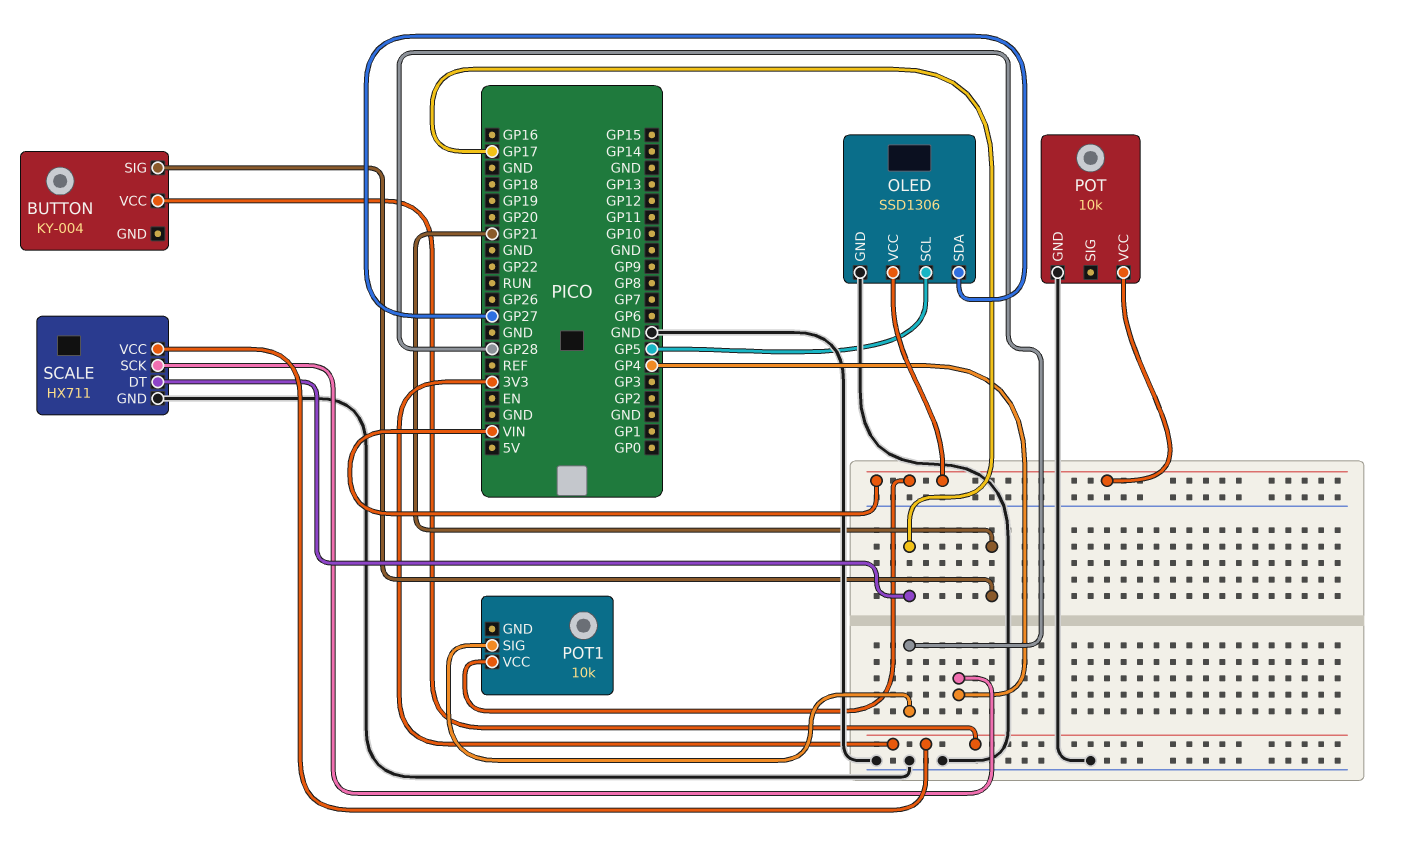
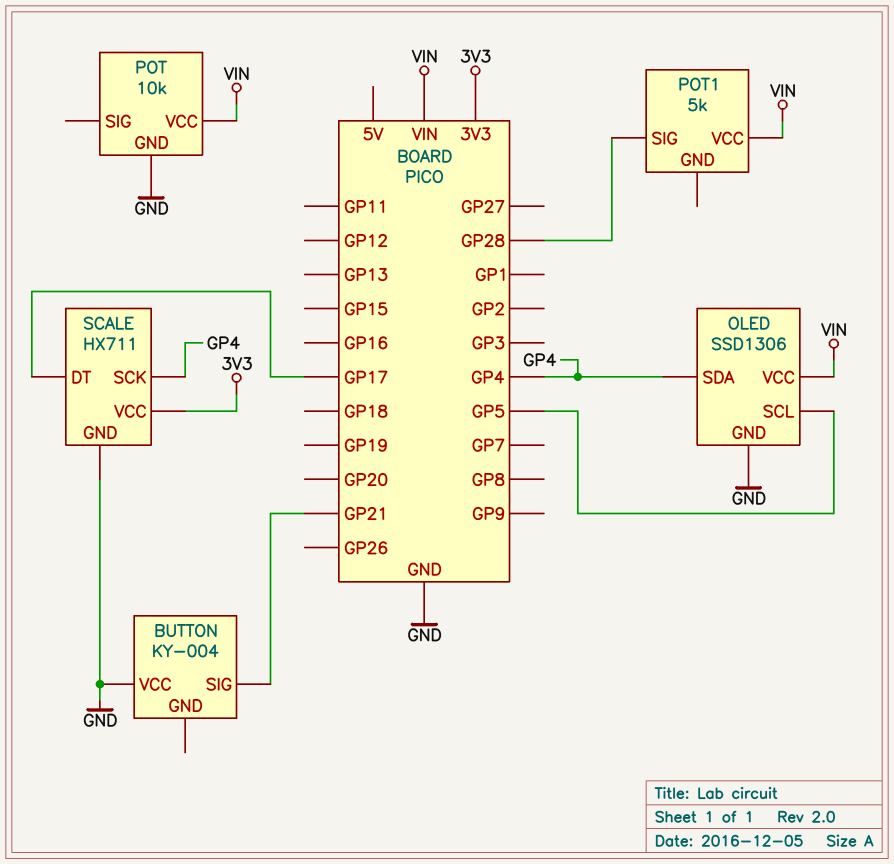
BUTTON pin VCC: 3V3 -> GND
OLED pin SDA: GP27 -> GP4
POT1: 10k -> 5k

